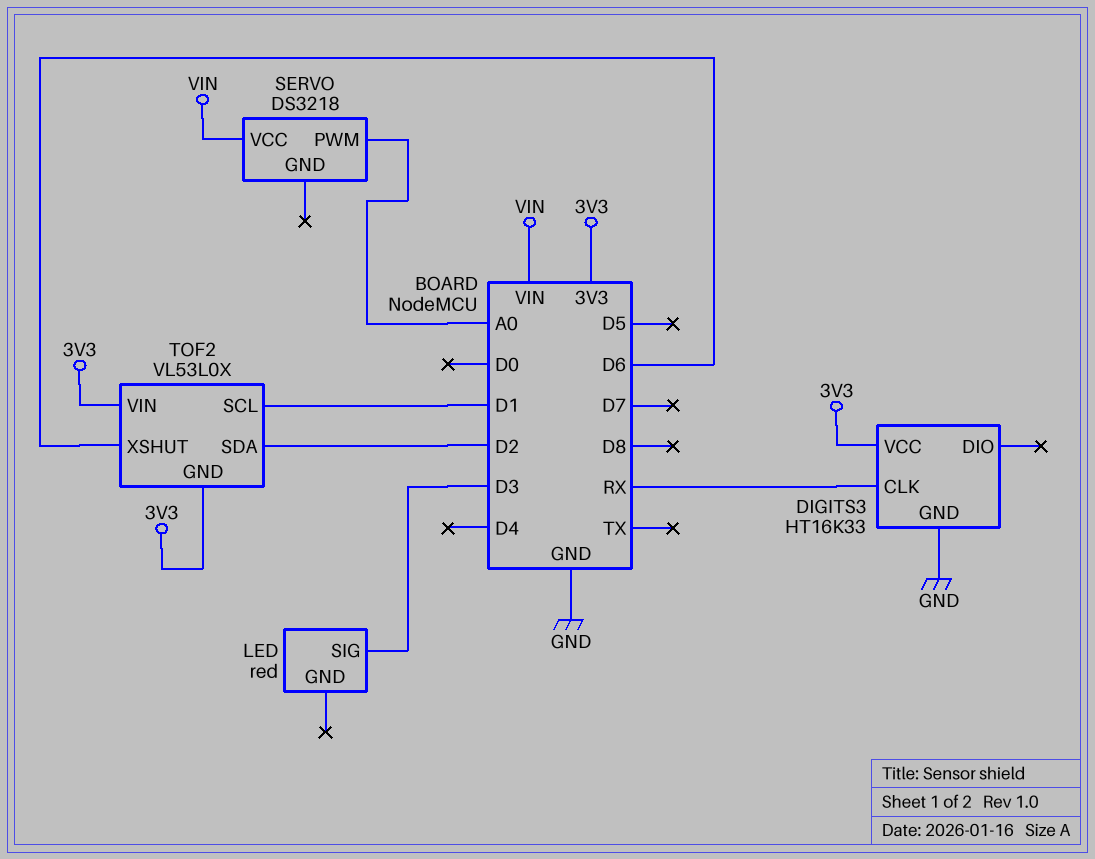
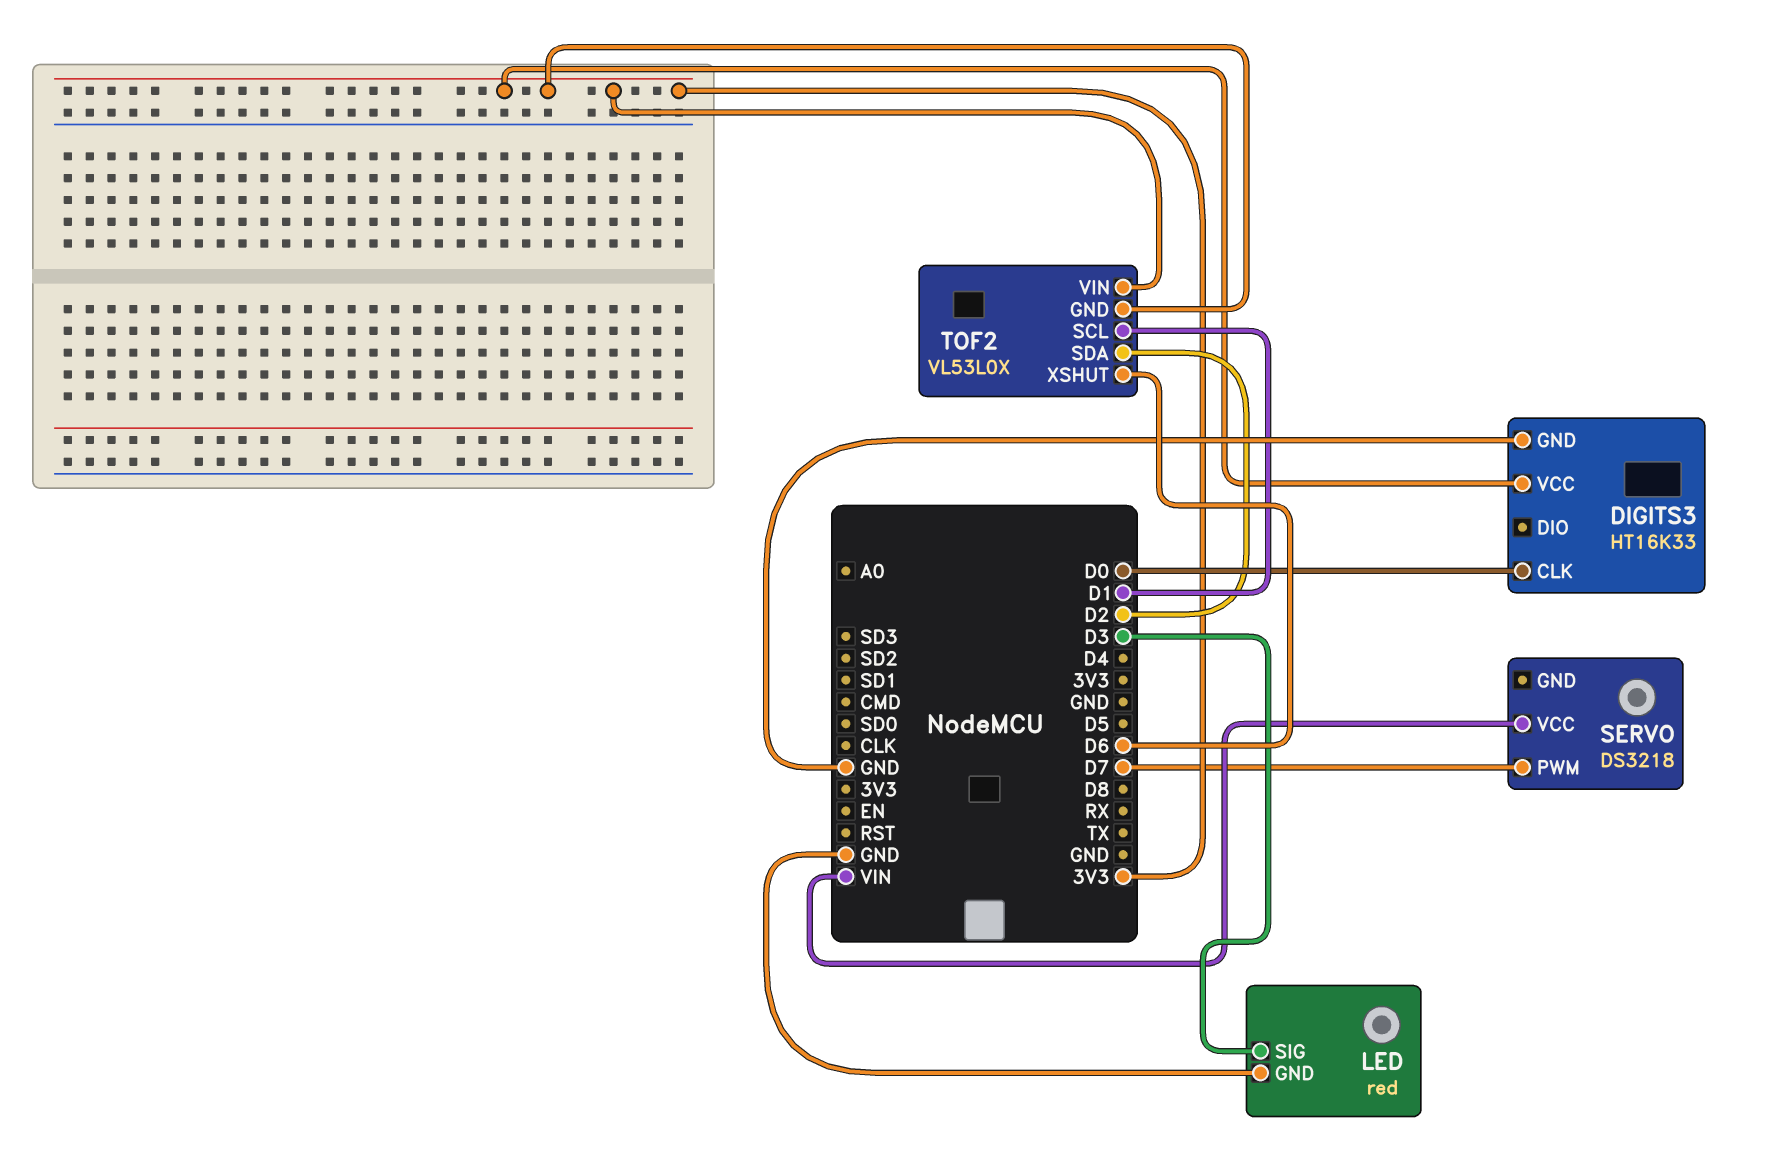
DIGITS3 pin CLK: RX -> D0
LED pin GND: none -> GND
SERVO pin PWM: A0 -> D7

